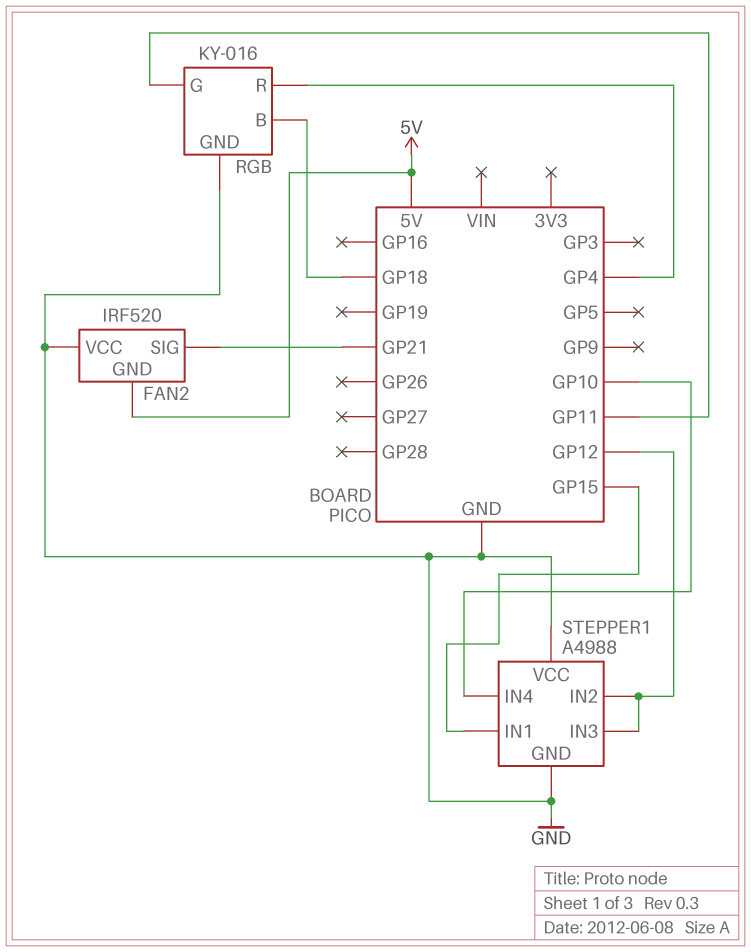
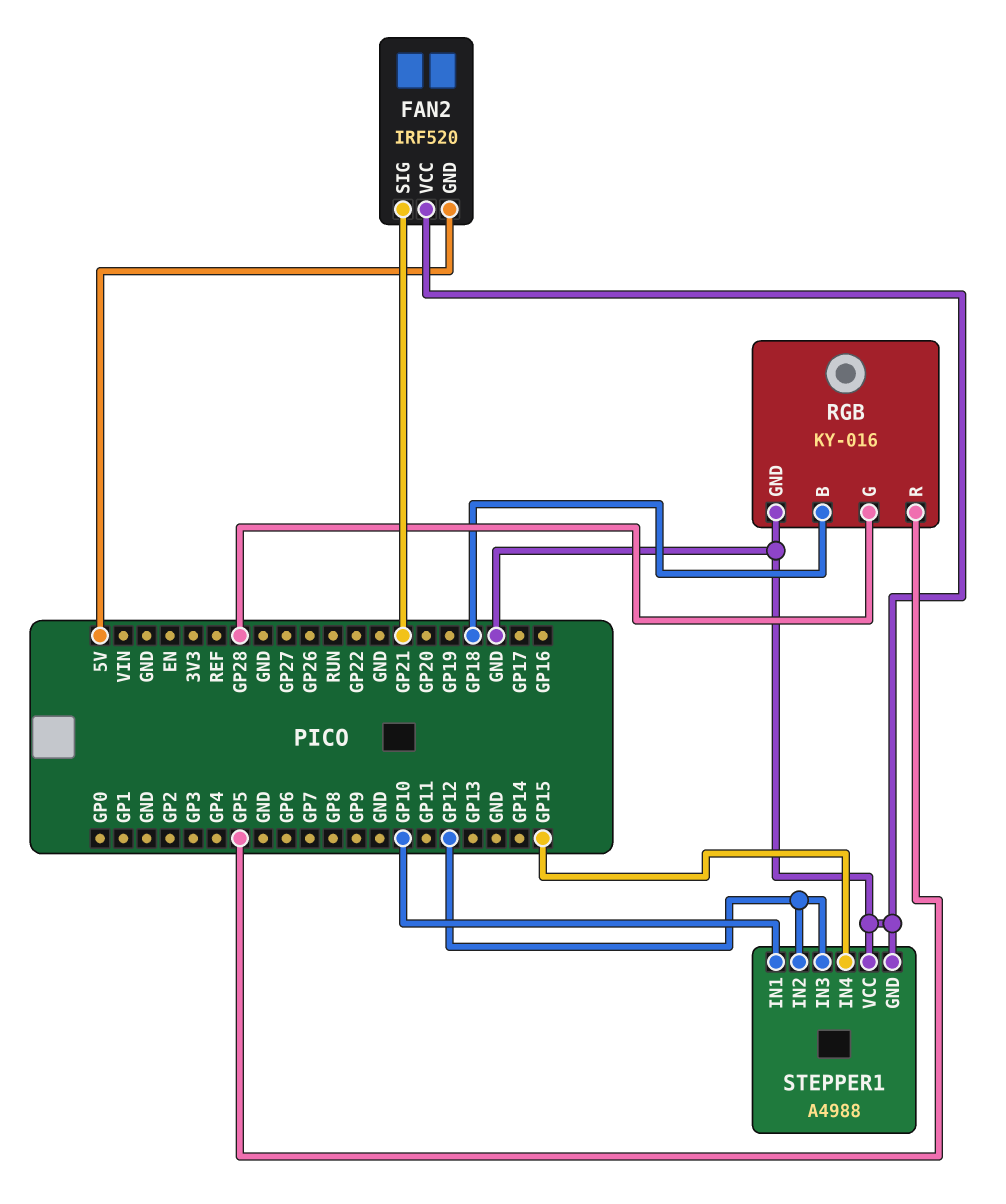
RGB pin G: GP11 -> GP28
RGB pin R: GP4 -> GP5
STEPPER1 pin IN1: GP15 -> GP10
STEPPER1 pin IN4: GP10 -> GP15

